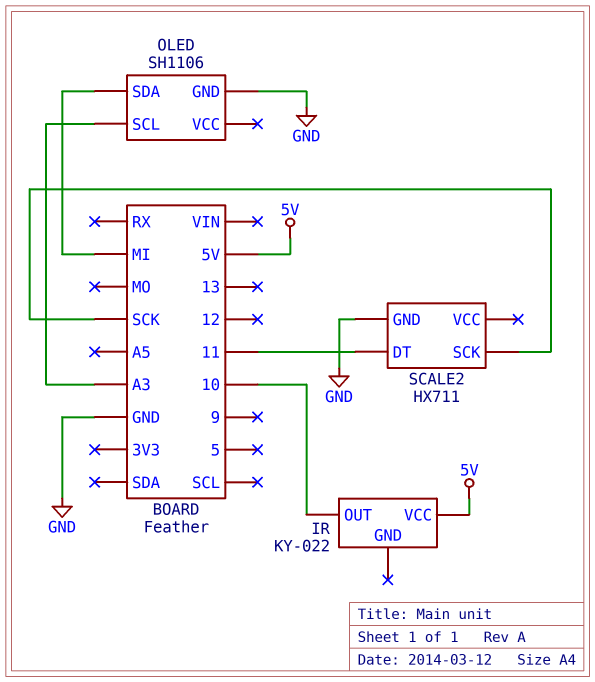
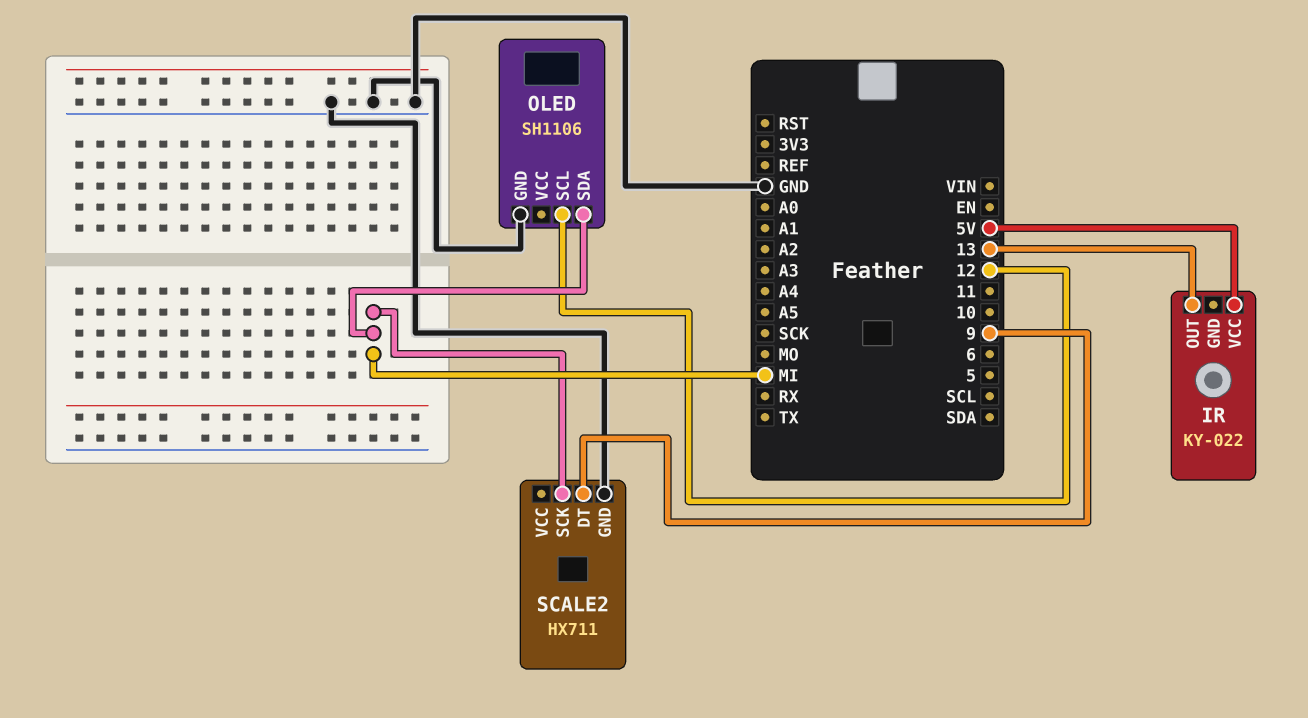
IR pin OUT: 10 -> 13
OLED pin SCL: A3 -> 12
SCALE2 pin DT: 11 -> 9
SCALE2 pin SCK: SCK -> MI

